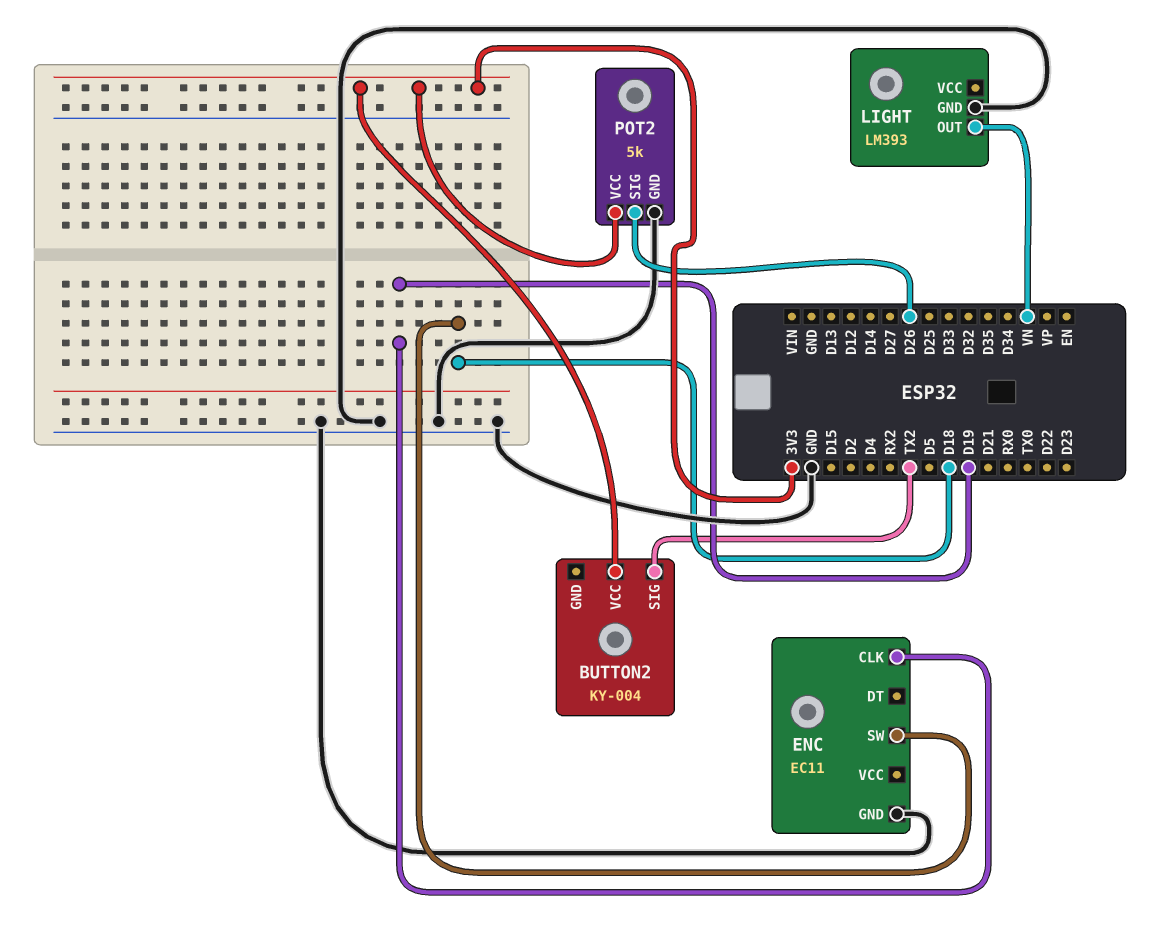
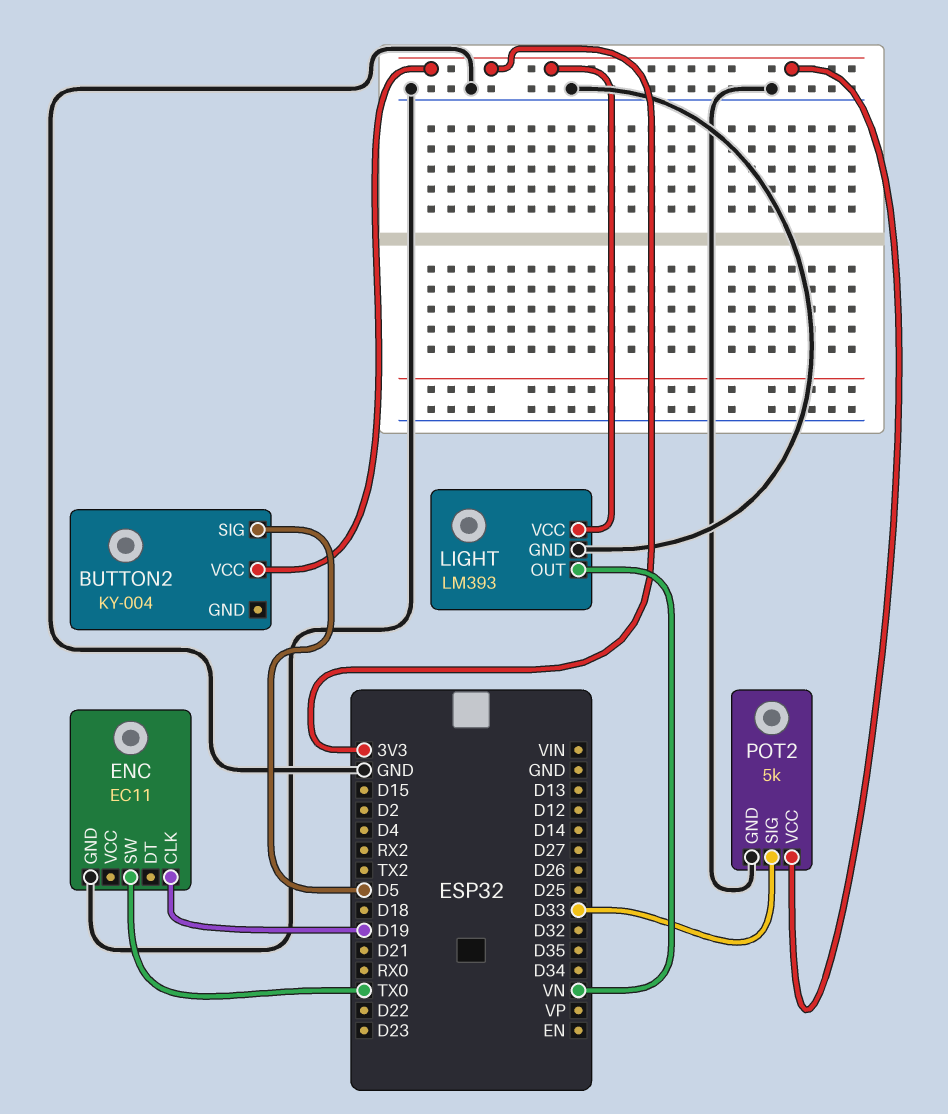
BUTTON2 pin SIG: TX2 -> D5
ENC pin SW: D18 -> TX0
LIGHT pin VCC: none -> 3V3
POT2 pin SIG: D26 -> D33

